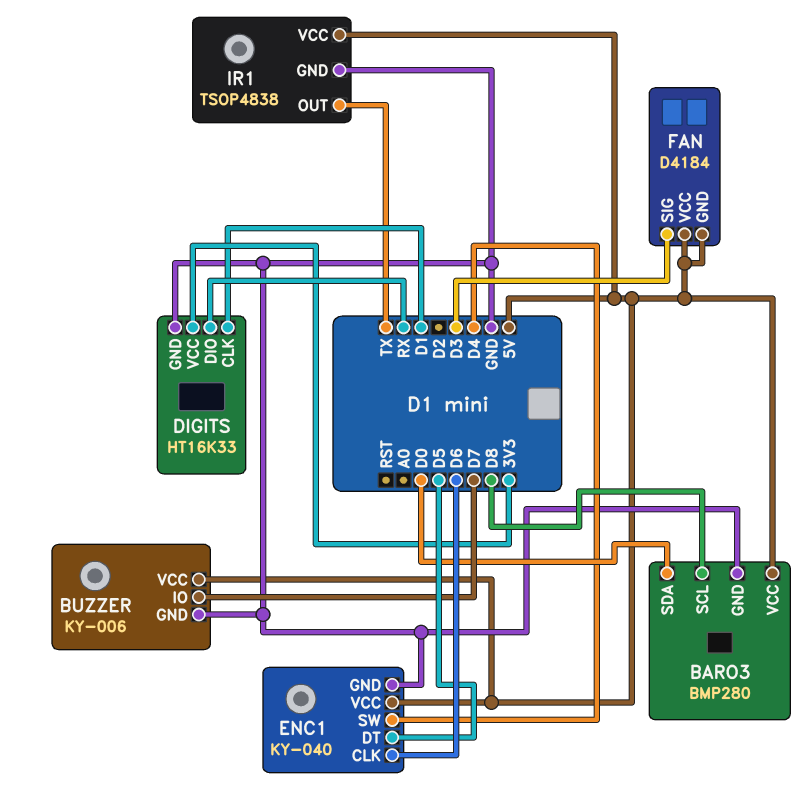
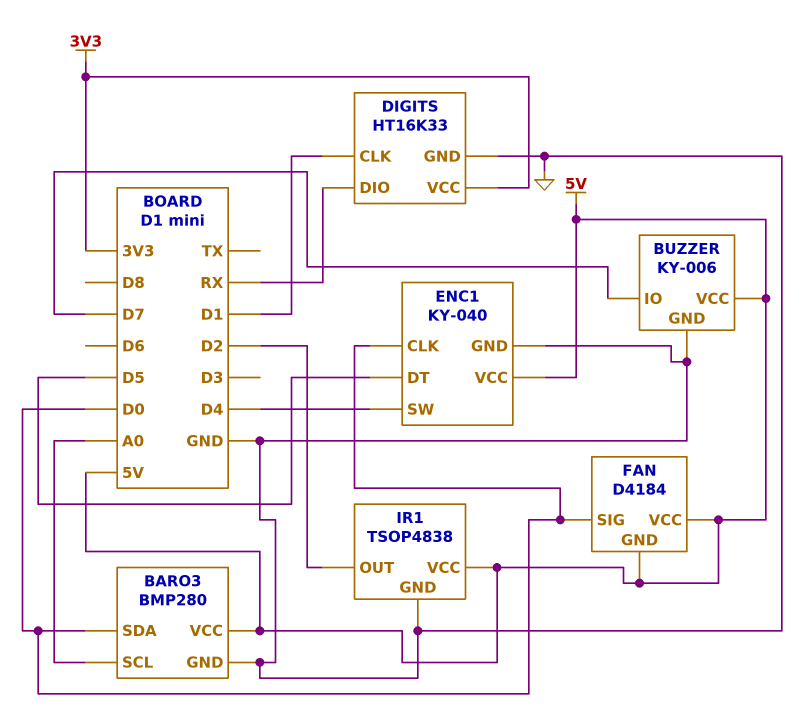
BARO3 pin SCL: D8 -> A0
ENC1 pin CLK: D6 -> D0
FAN pin SIG: D3 -> D0
IR1 pin OUT: TX -> D2

